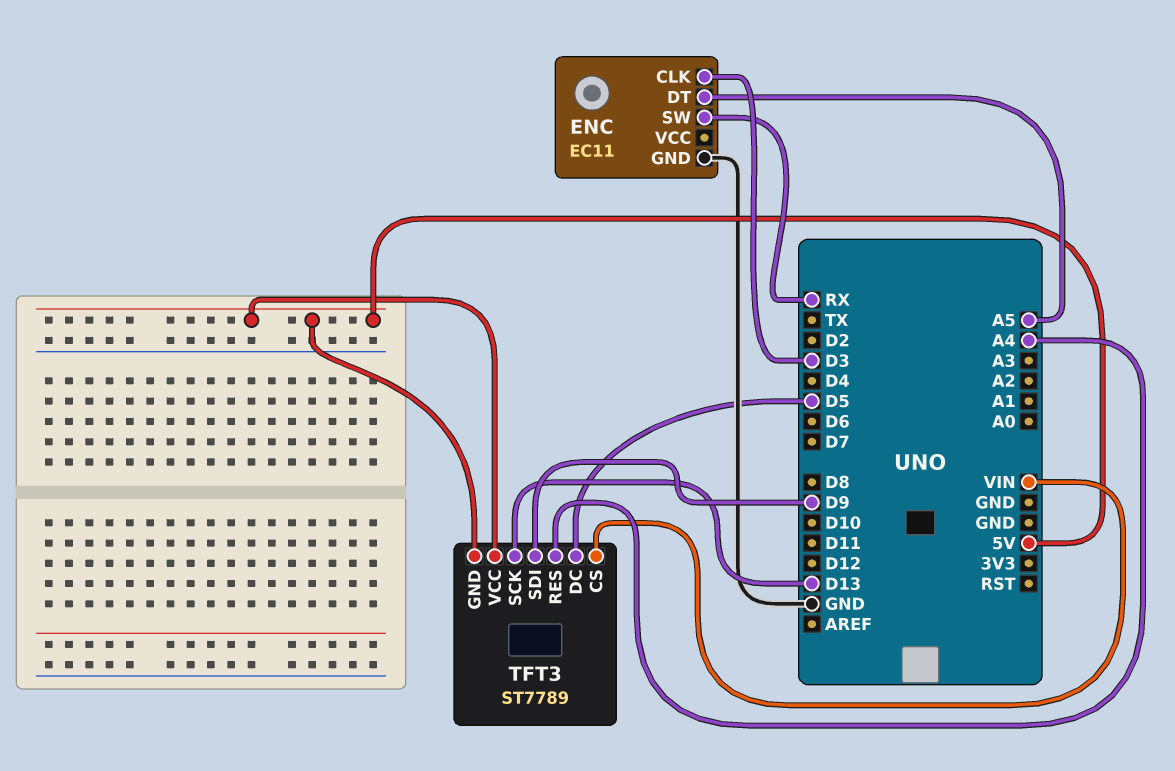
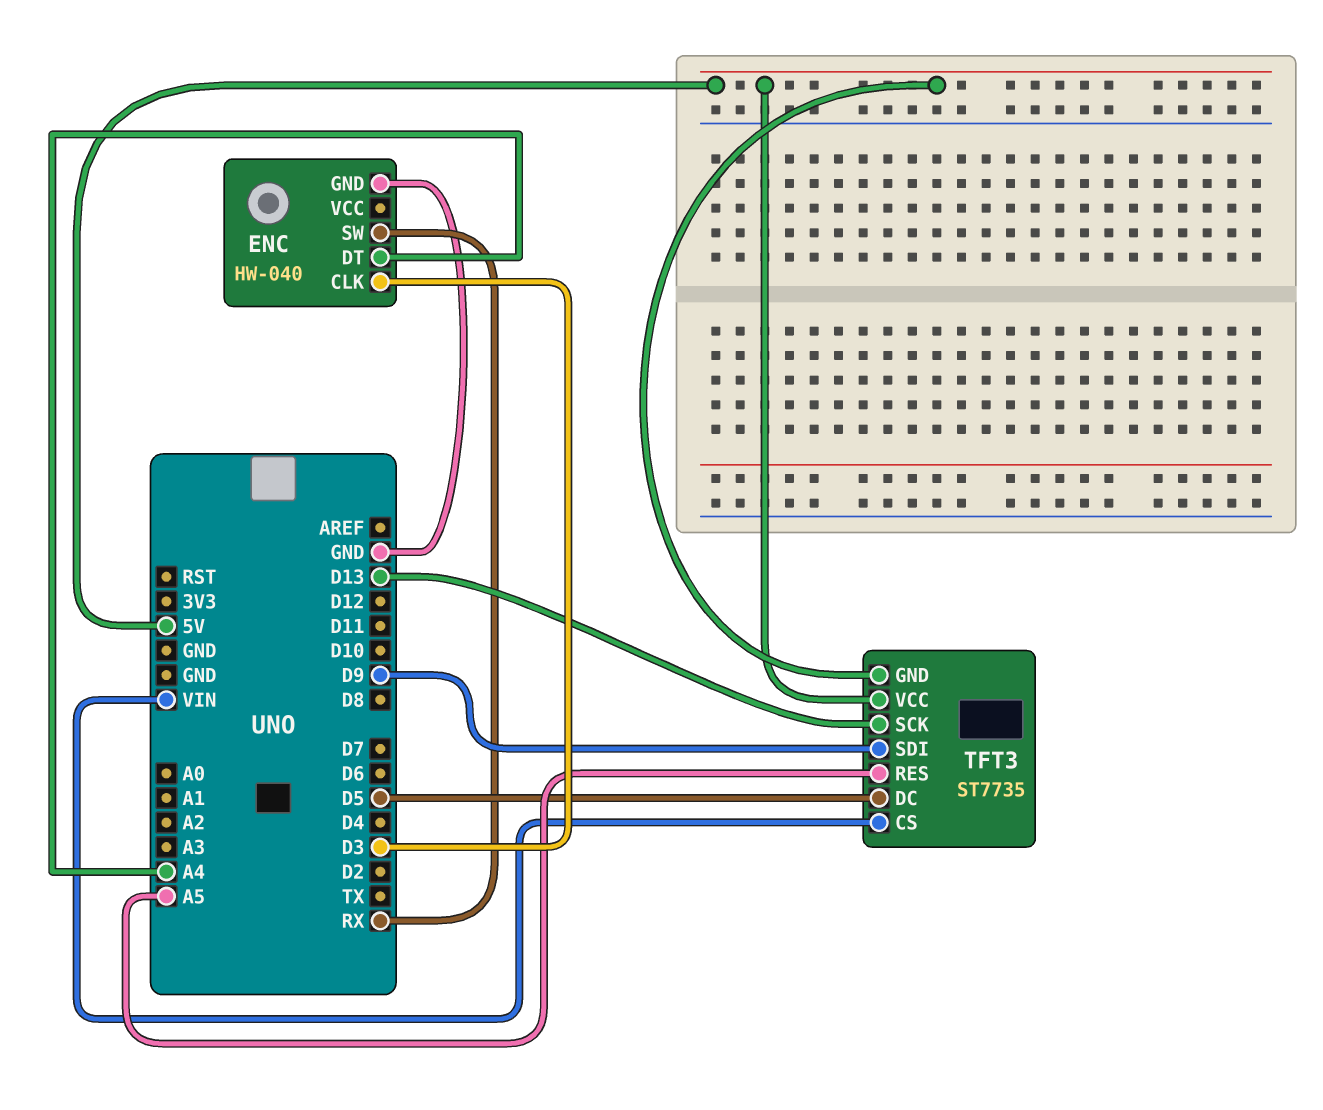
ENC: EC11 -> HW-040
ENC pin DT: A5 -> A4
TFT3: ST7789 -> ST7735
TFT3 pin RES: A4 -> A5

